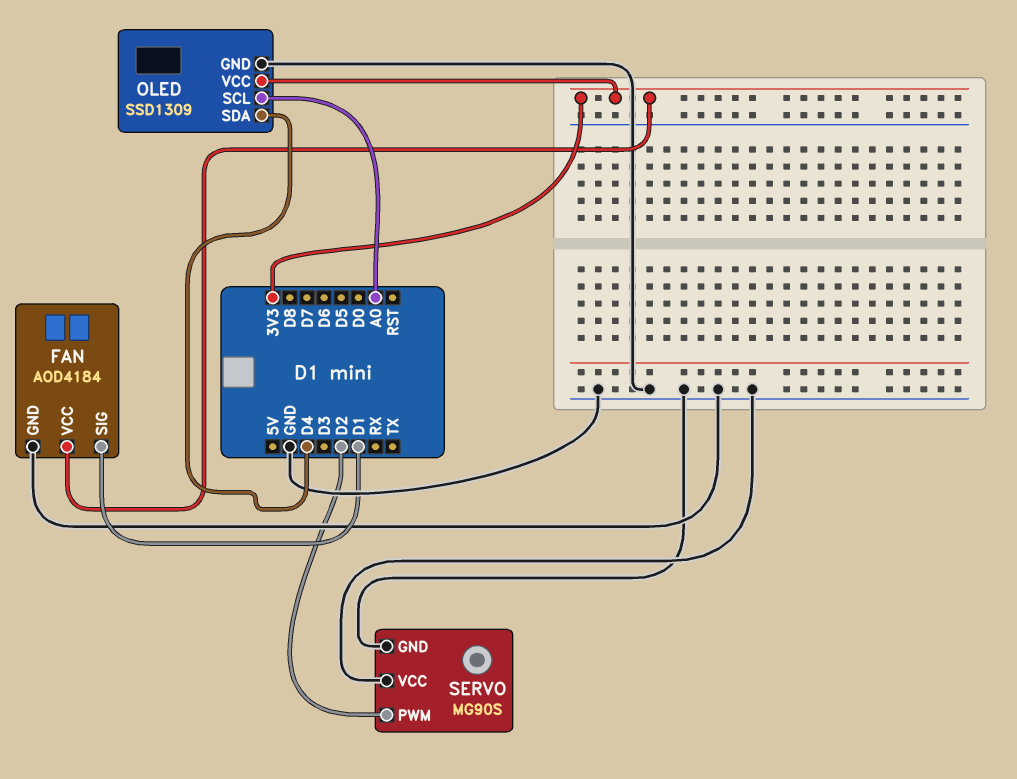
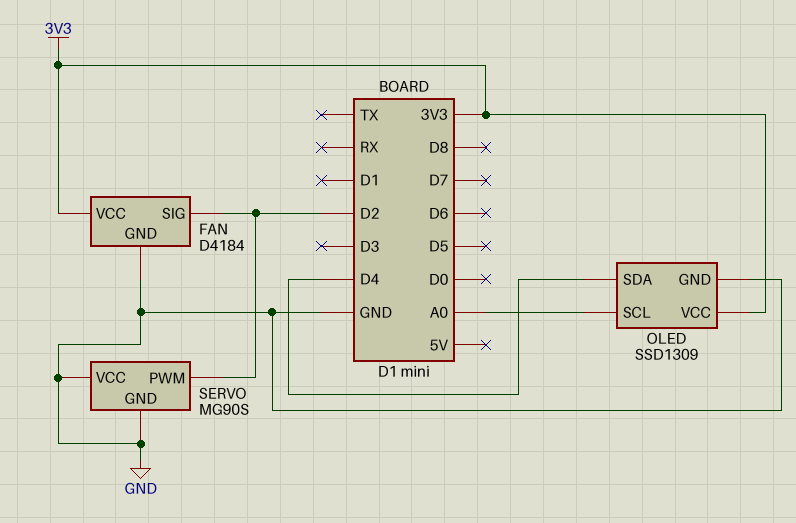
FAN: AOD4184 -> D4184
FAN pin SIG: D1 -> D2

